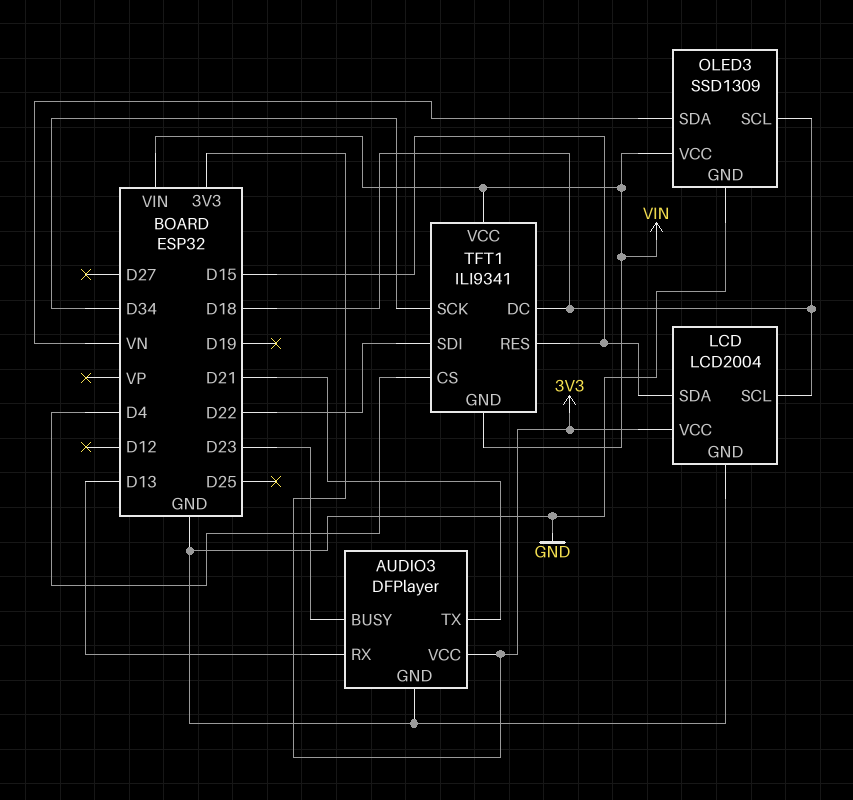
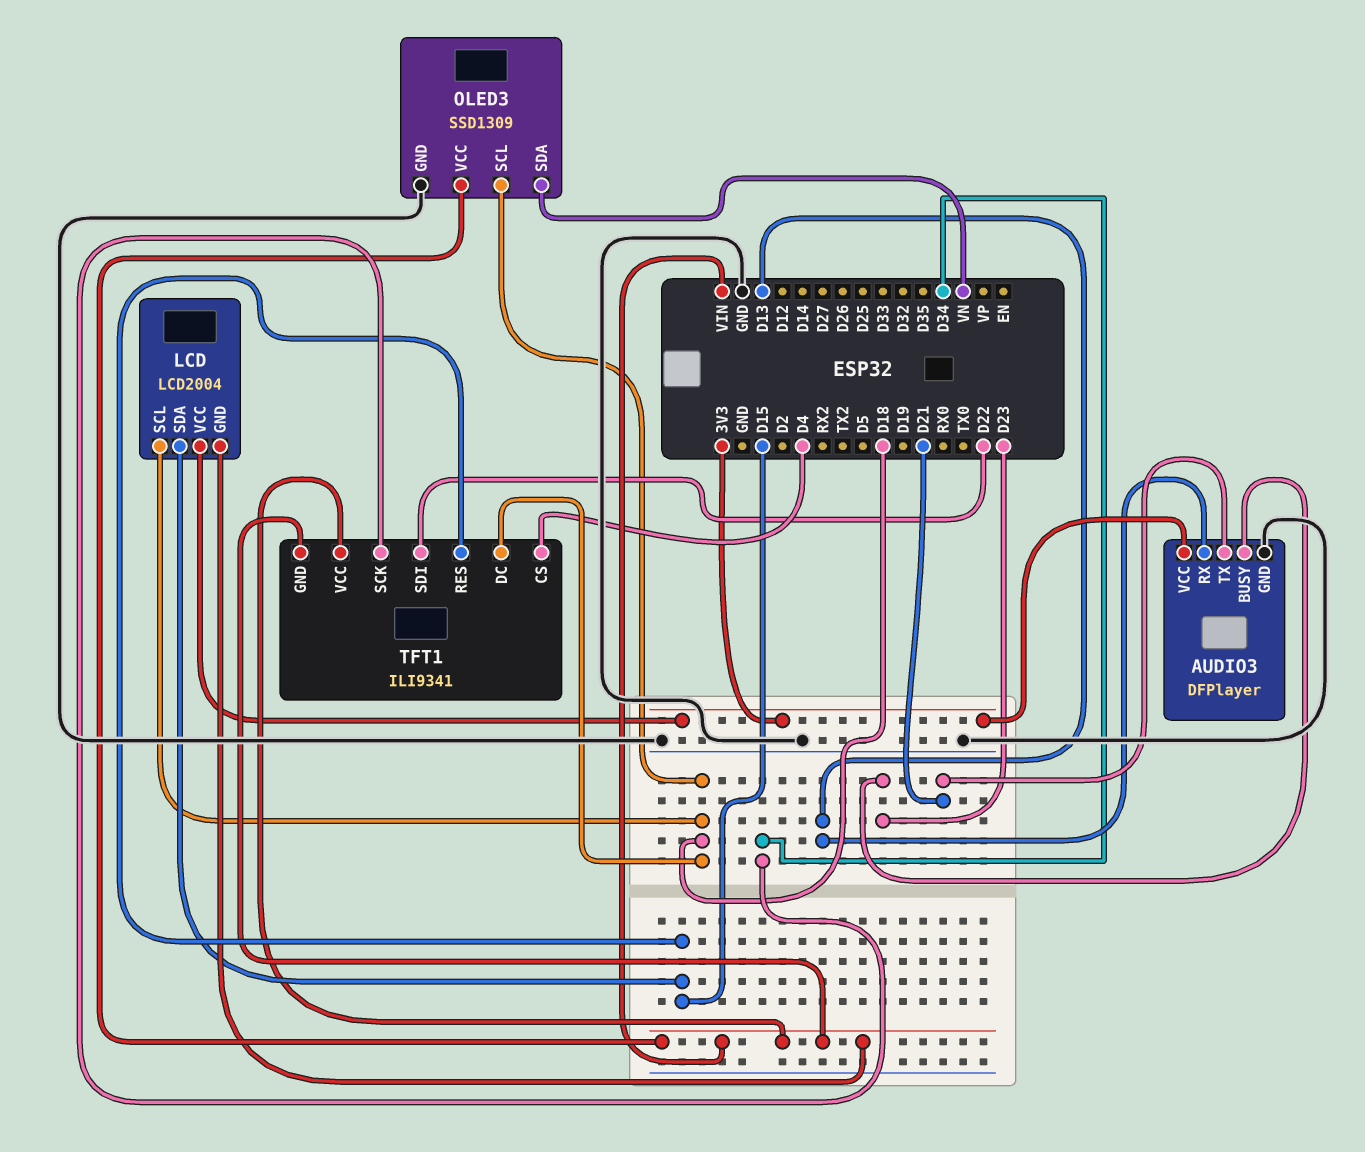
LCD pin GND: GND -> VIN

